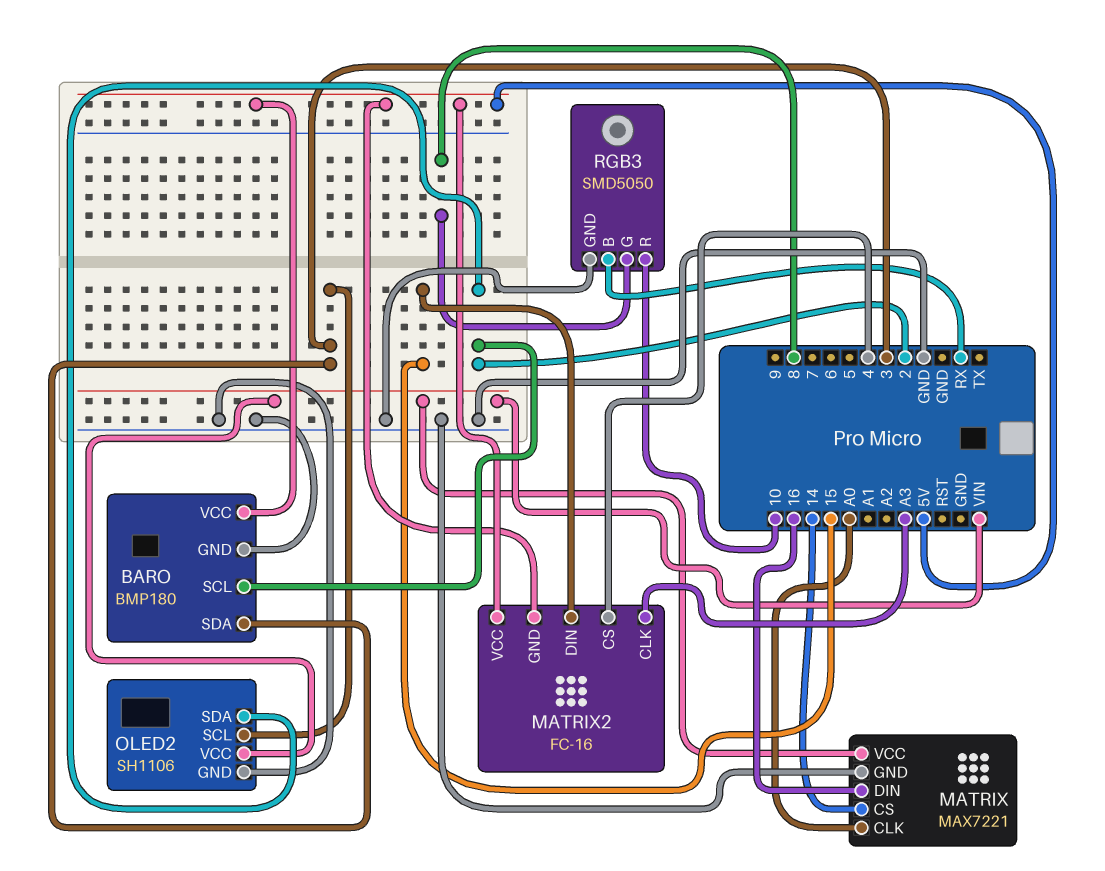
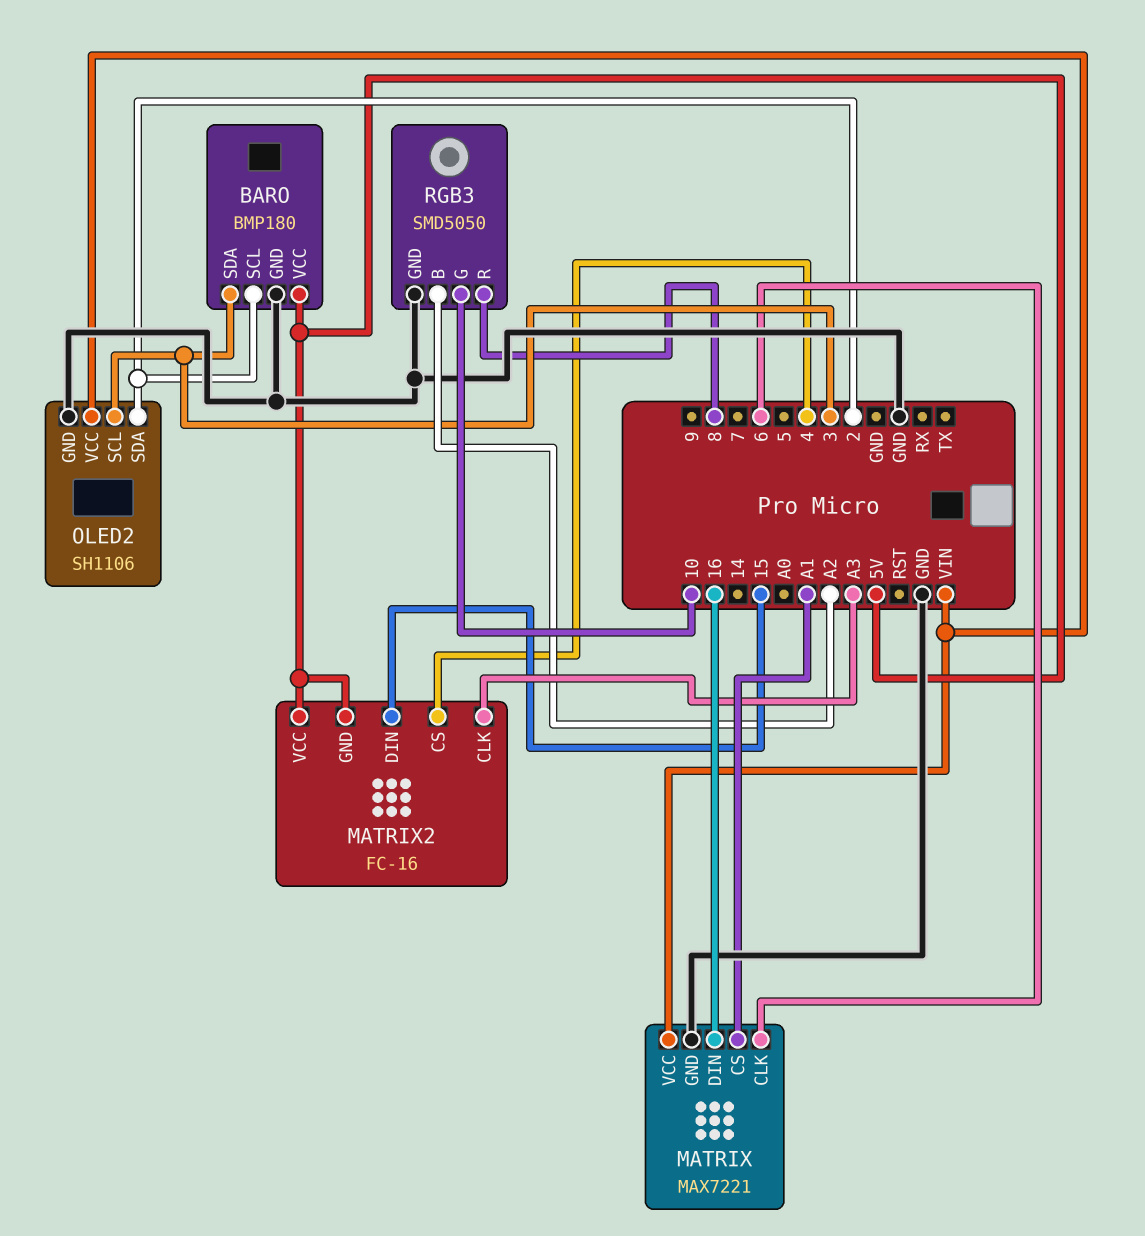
MATRIX pin CLK: A0 -> 6
MATRIX pin CS: 14 -> A1
RGB3 pin B: RX -> A2
RGB3 pin G: 8 -> 10
RGB3 pin R: 10 -> 8

